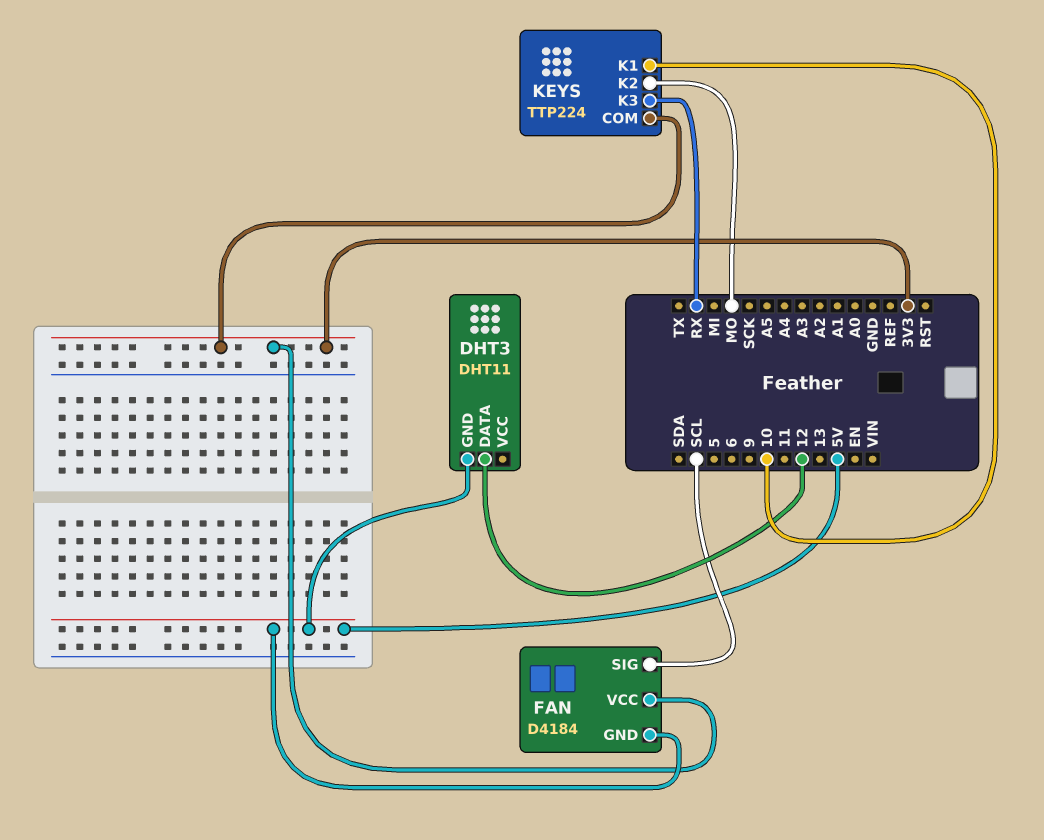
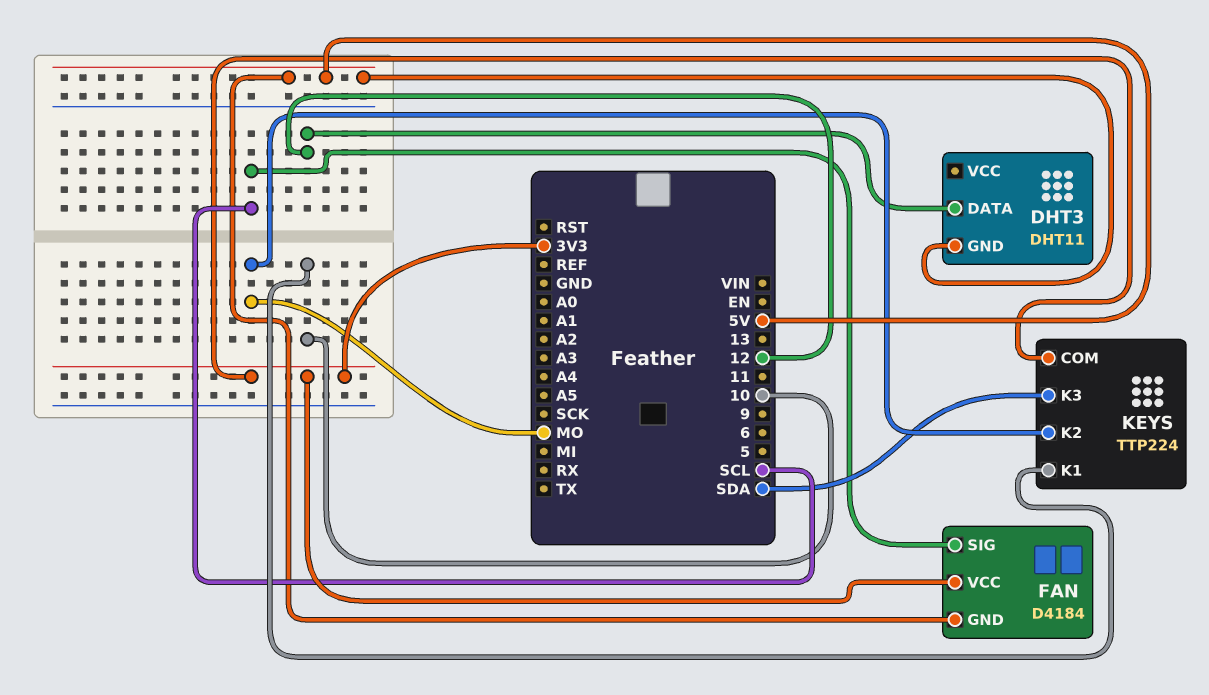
KEYS pin K3: RX -> SDA

